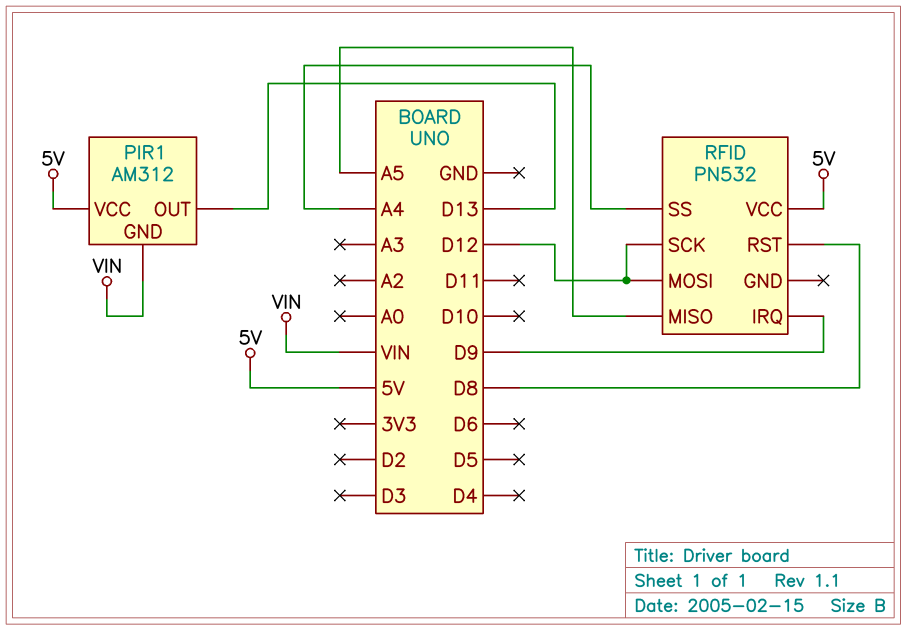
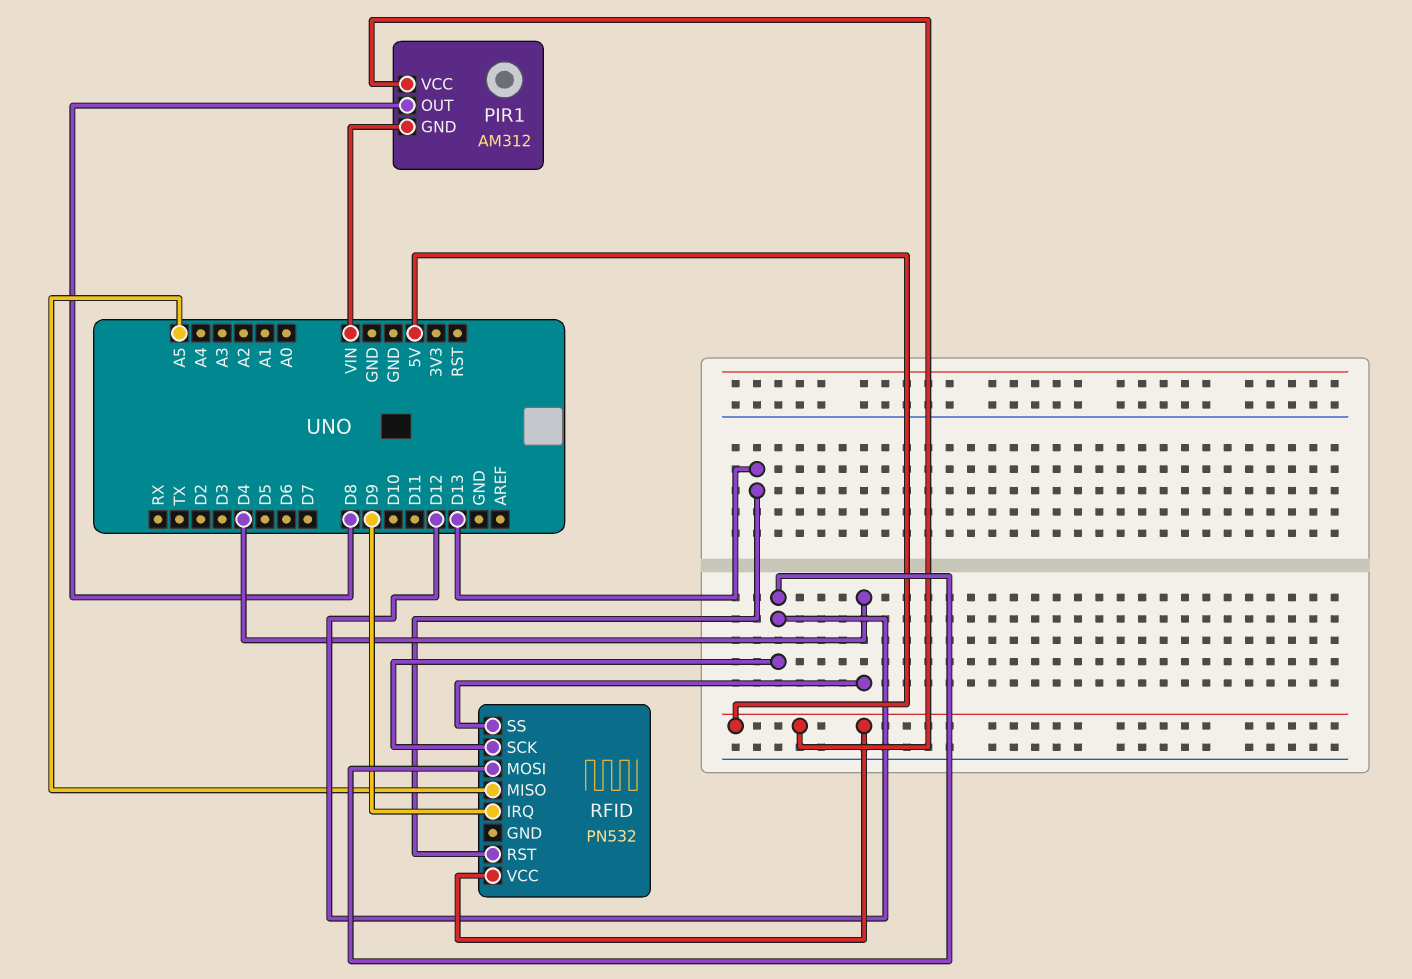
PIR1 pin OUT: D13 -> D8
RFID pin RST: D8 -> D13
RFID pin SS: A4 -> D4

